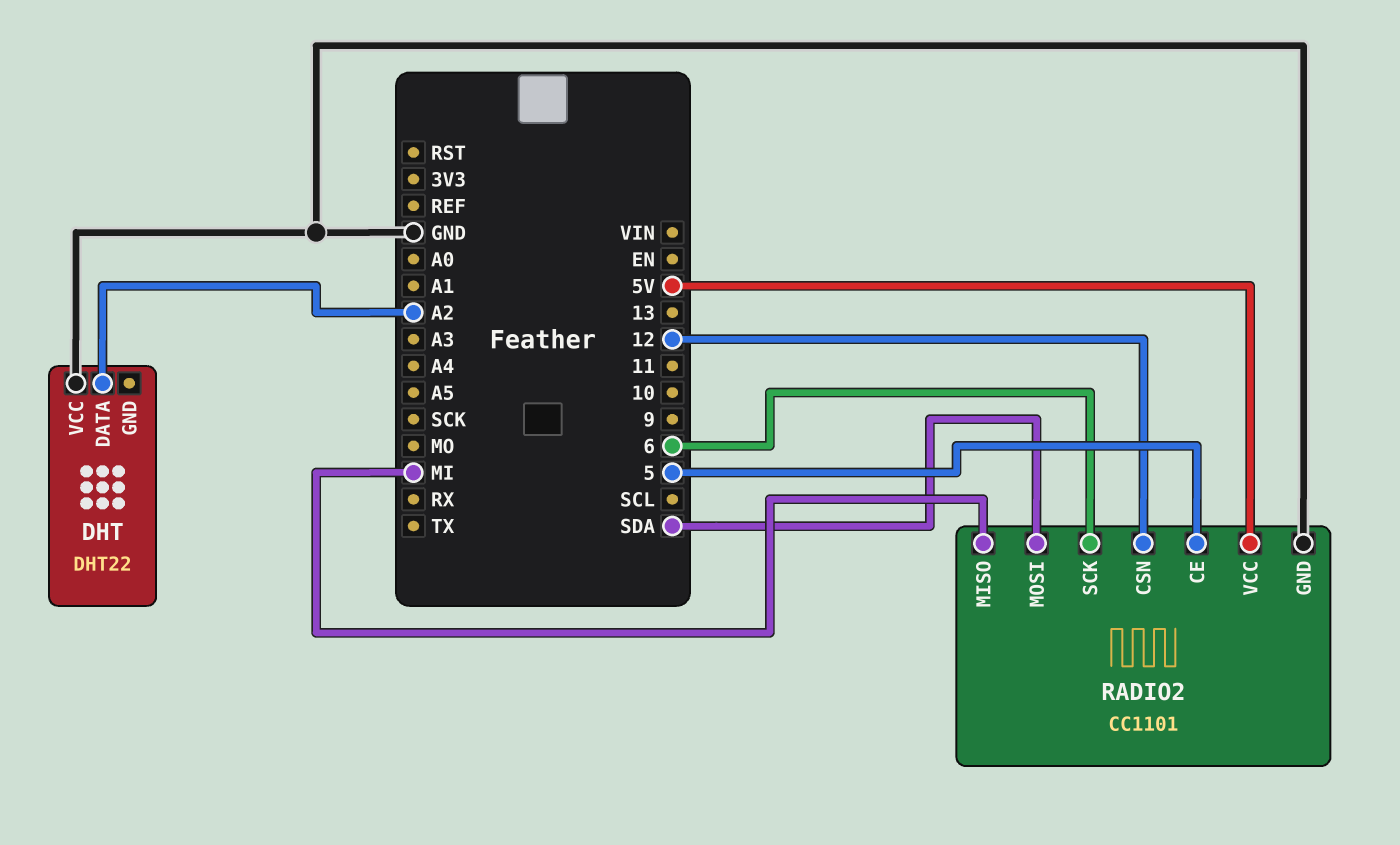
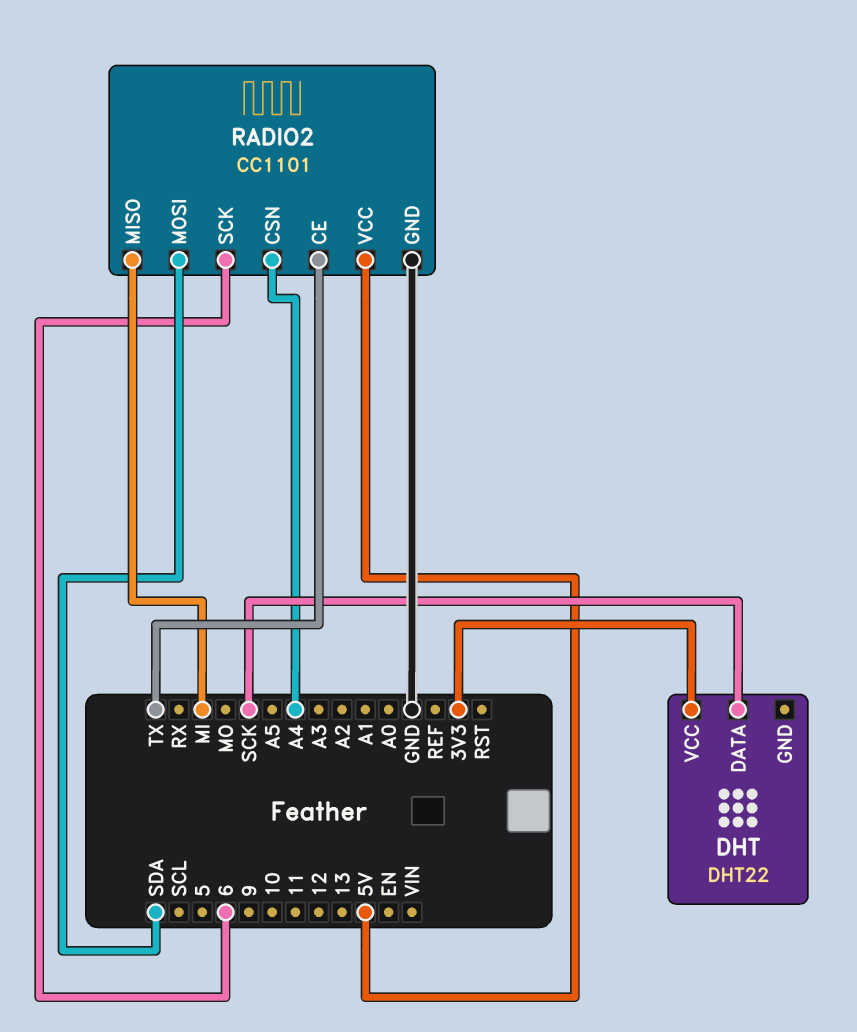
DHT pin DATA: A2 -> SCK
DHT pin VCC: GND -> 3V3
RADIO2 pin CE: 5 -> TX
RADIO2 pin CSN: 12 -> A4

